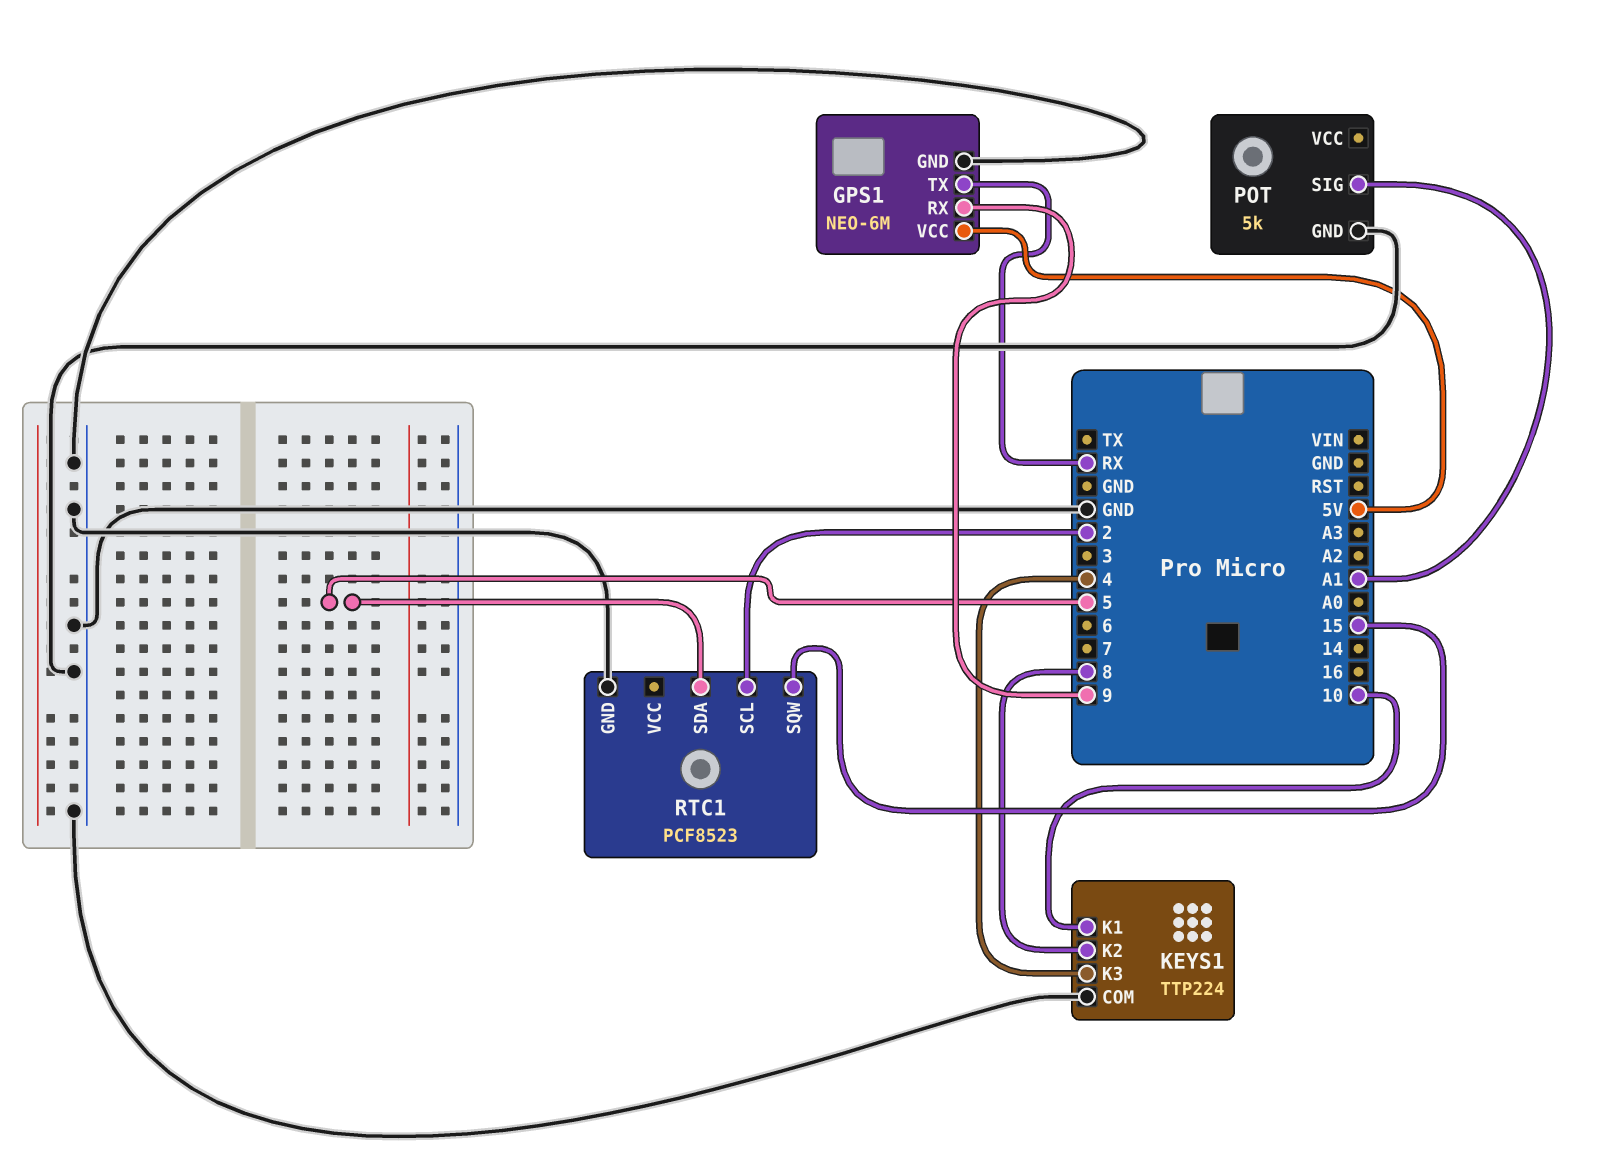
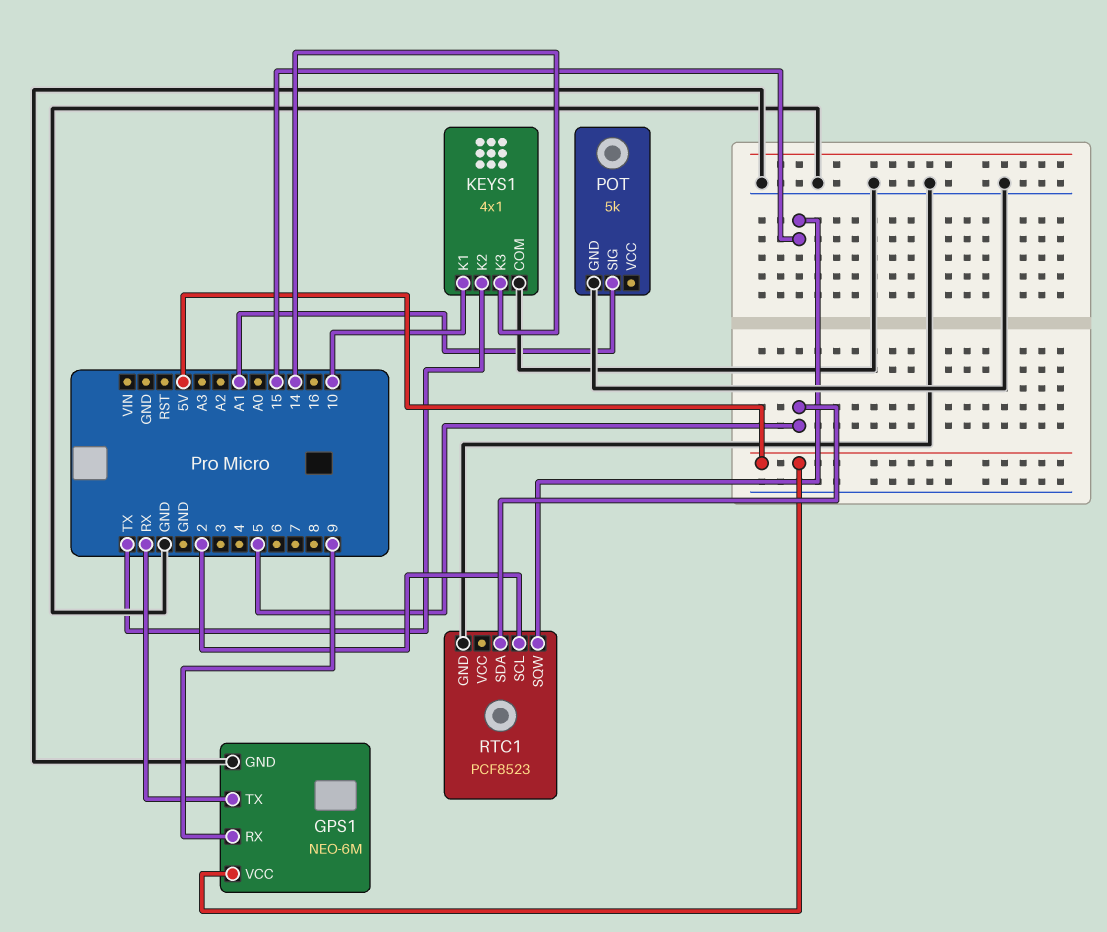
KEYS1: TTP224 -> 4x1
KEYS1 pin K2: 8 -> TX
KEYS1 pin K3: 4 -> 14

